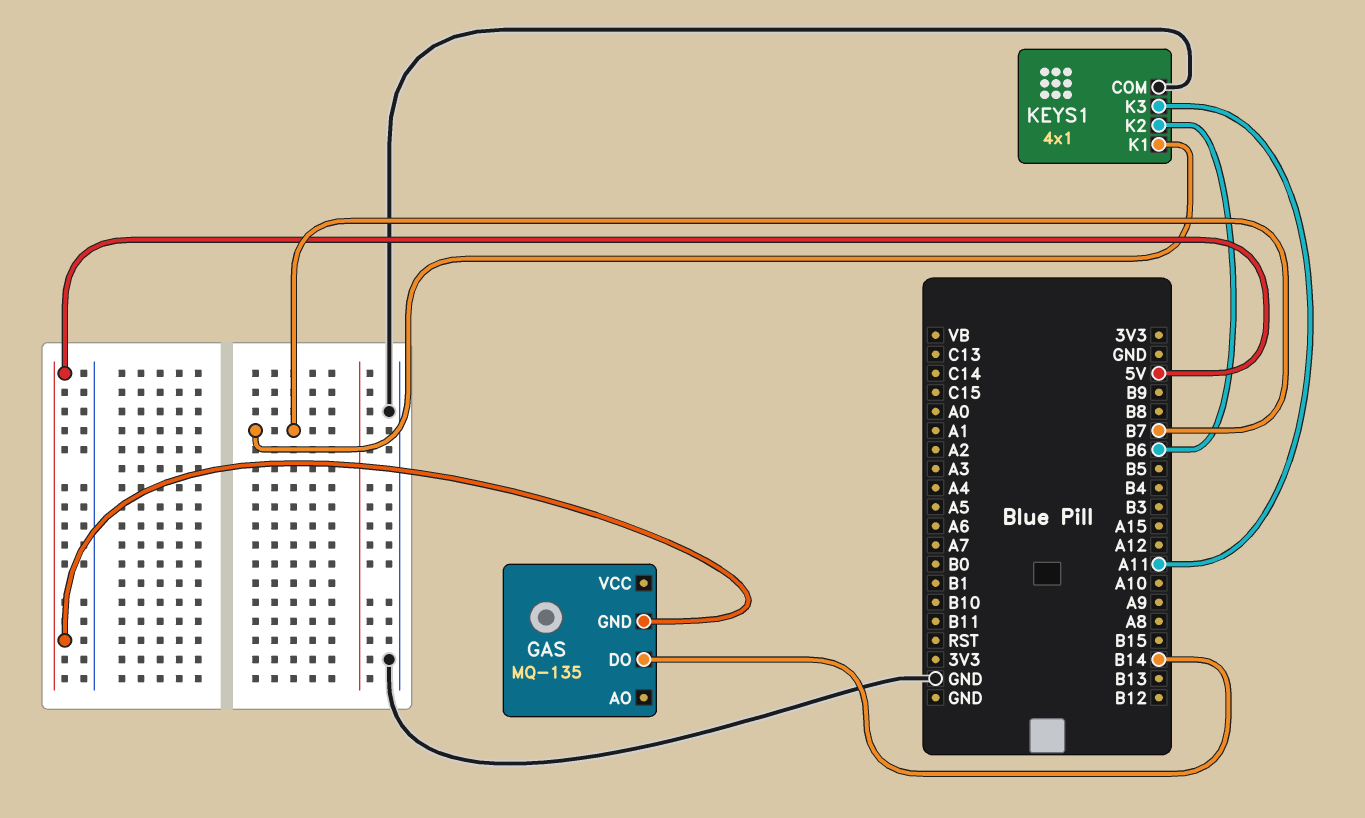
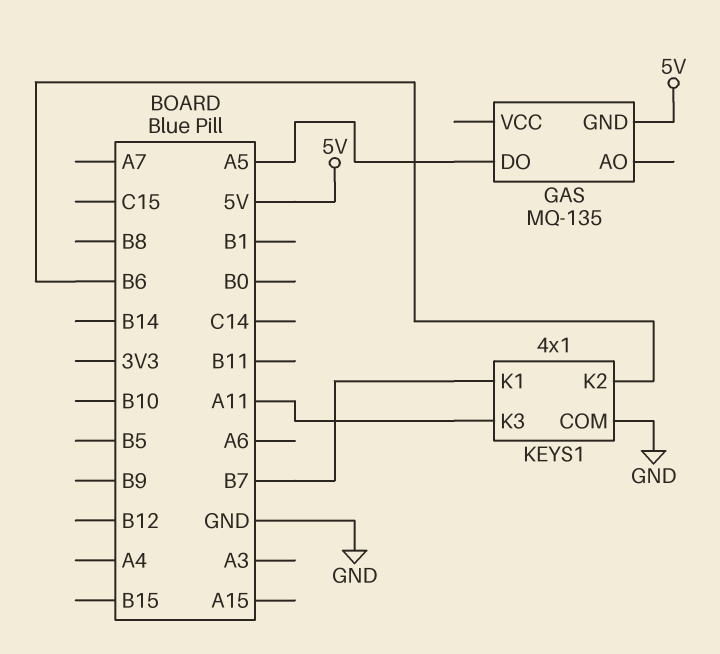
GAS pin DO: B14 -> A5

